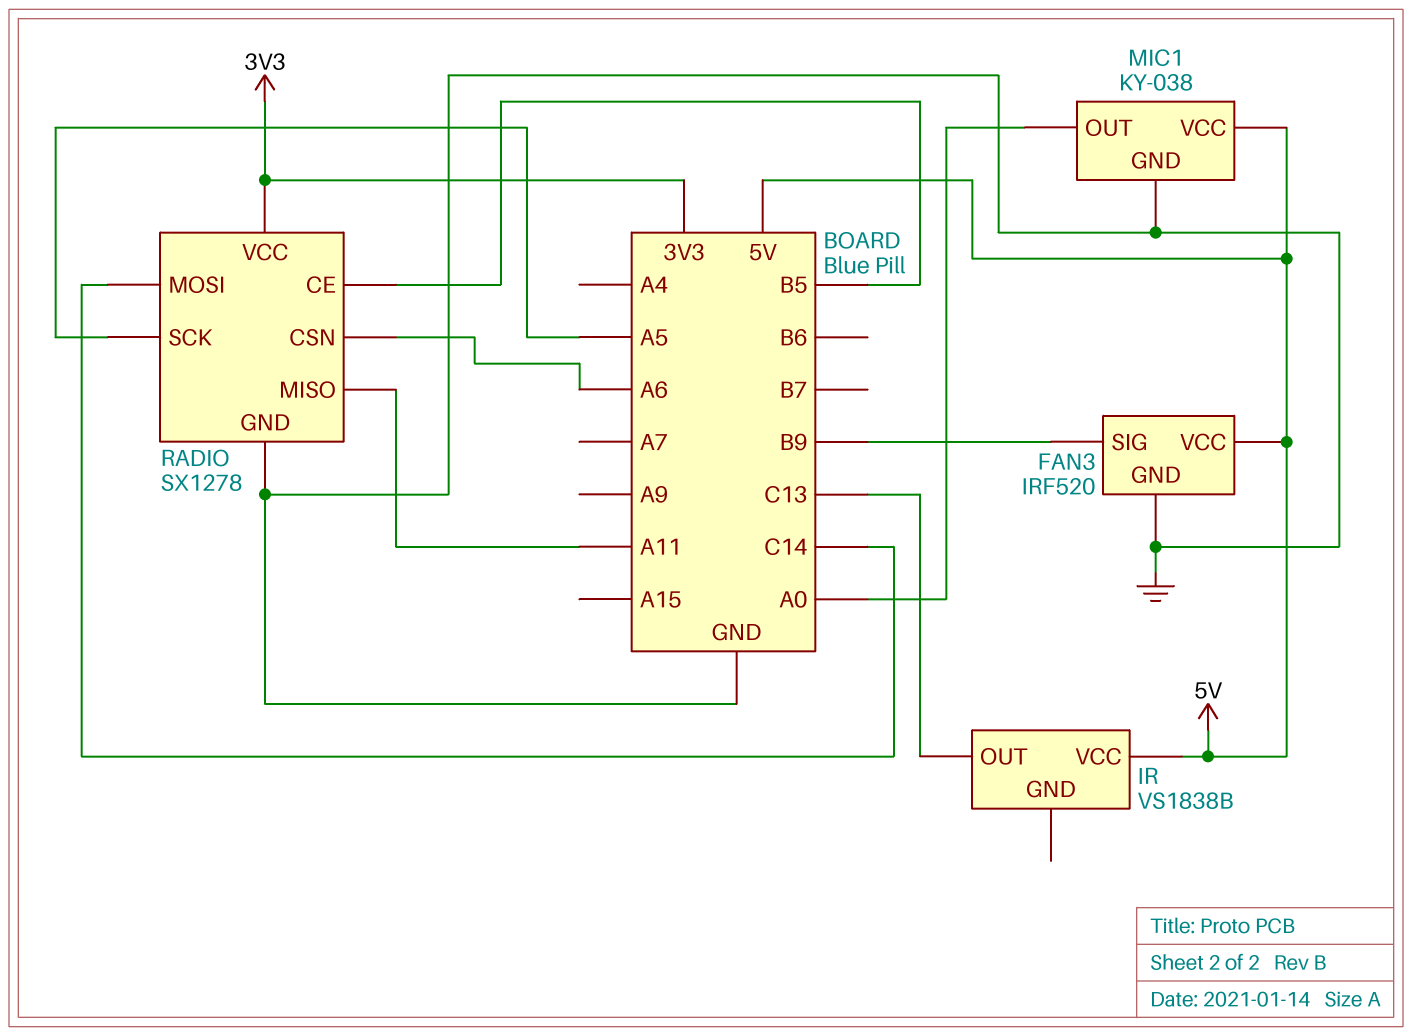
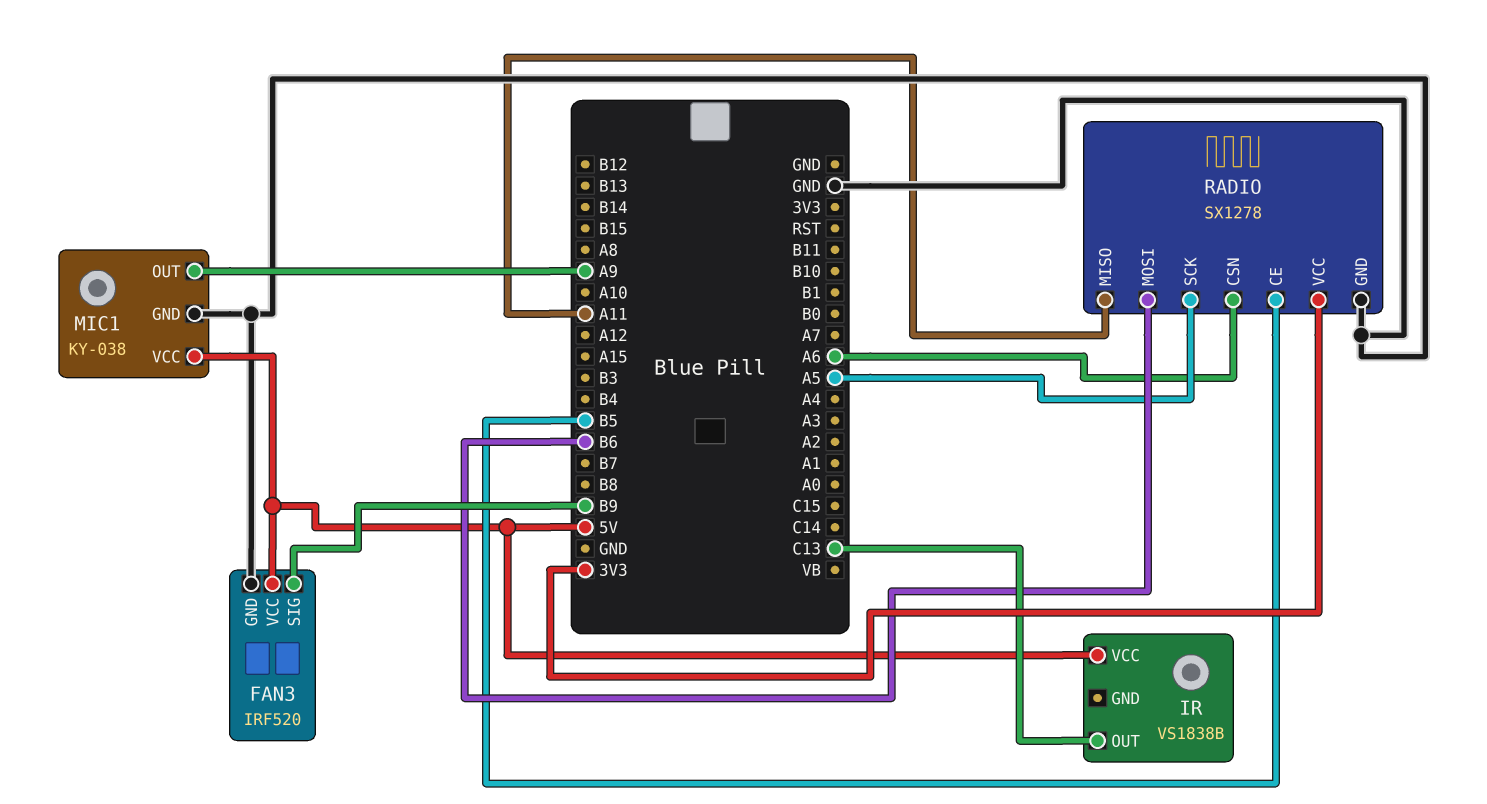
MIC1 pin OUT: A0 -> A9
RADIO pin MOSI: C14 -> B6

